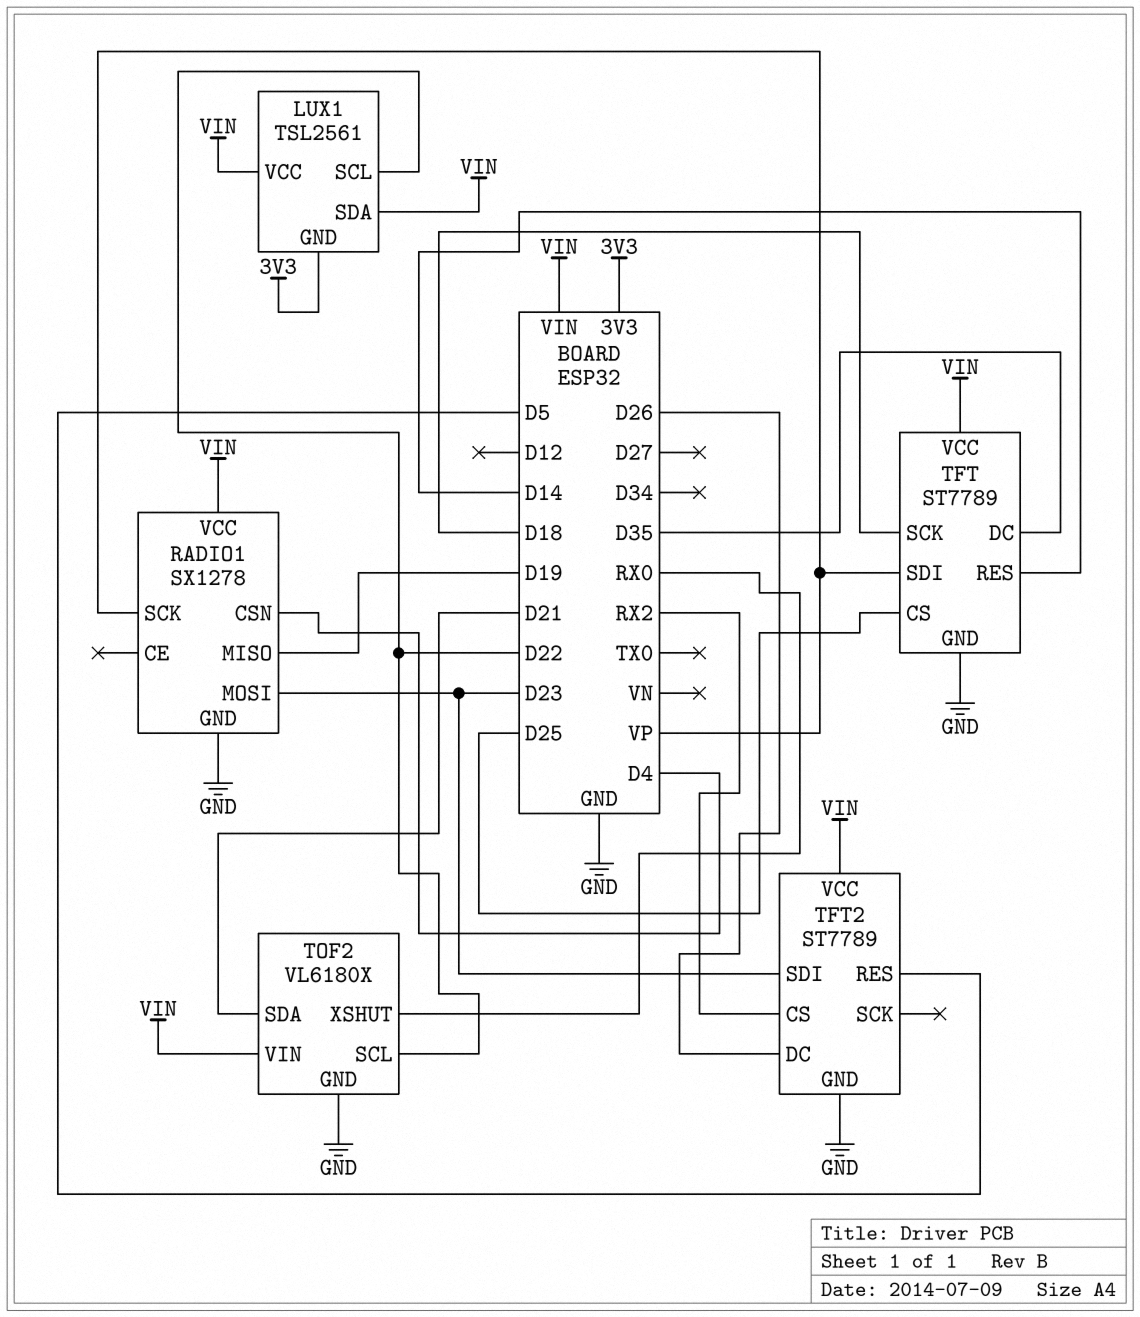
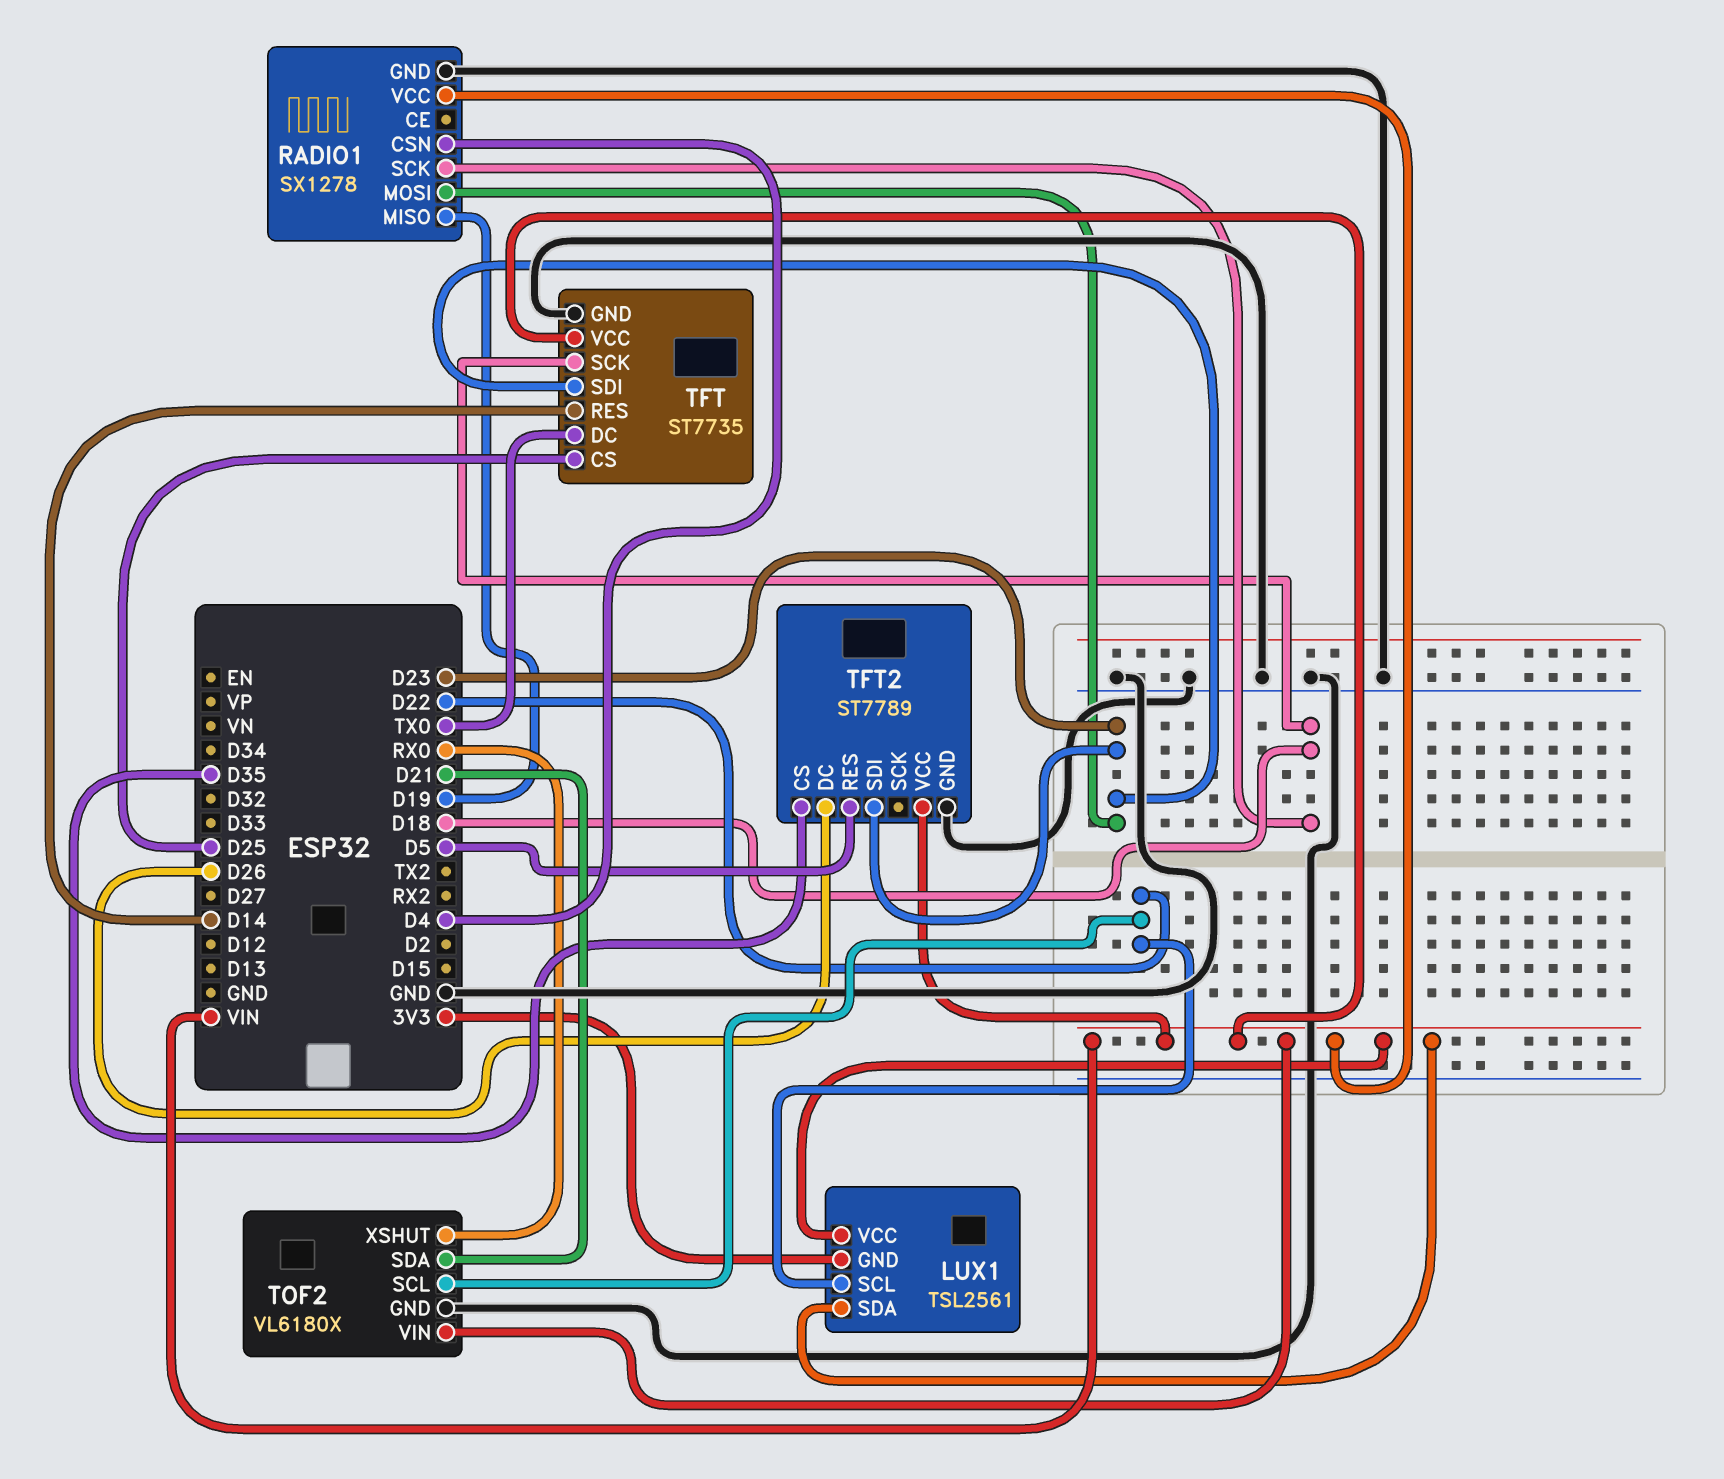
RADIO1 pin SCK: VP -> D18
TFT: ST7789 -> ST7735
TFT pin DC: D35 -> TX0
TFT pin SDI: VP -> D23
TFT2 pin CS: RX2 -> D35

